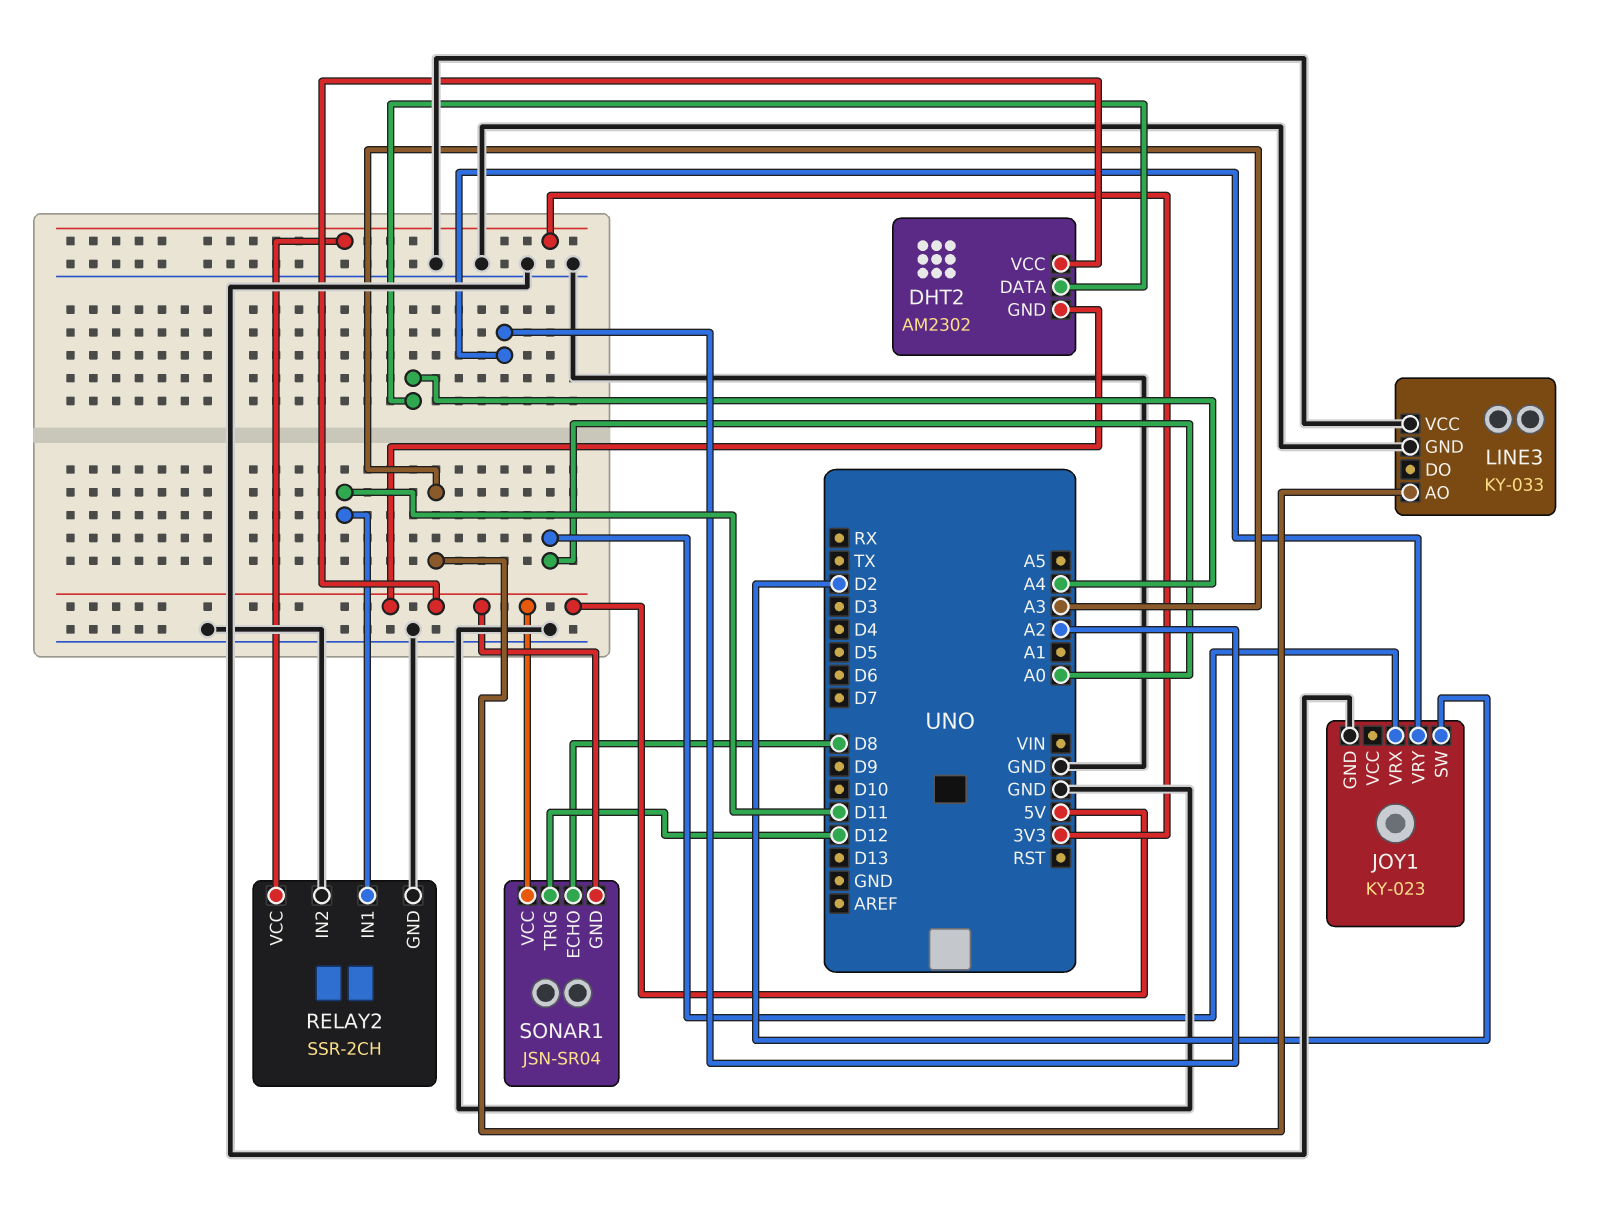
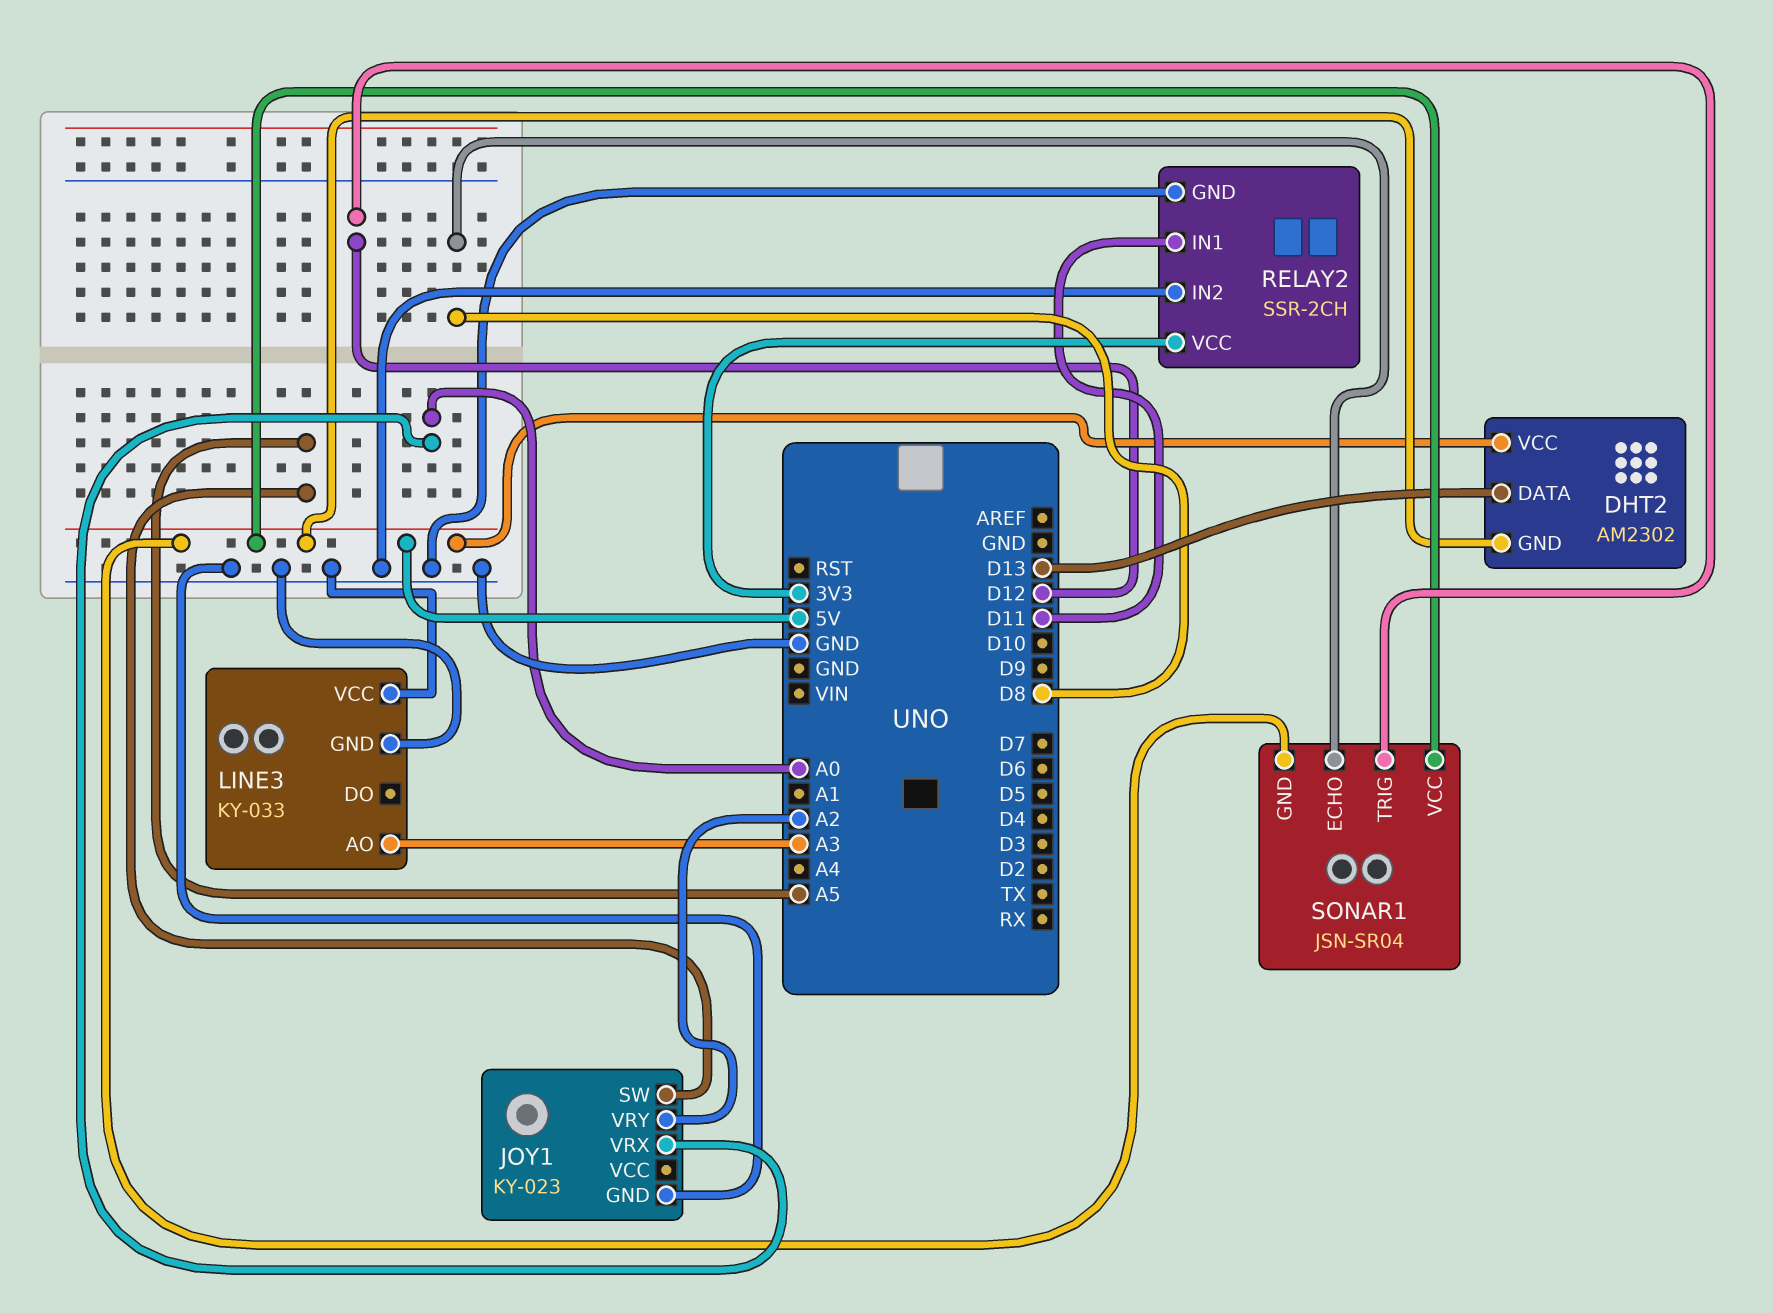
DHT2 pin DATA: A4 -> D13
JOY1 pin SW: D2 -> A5

